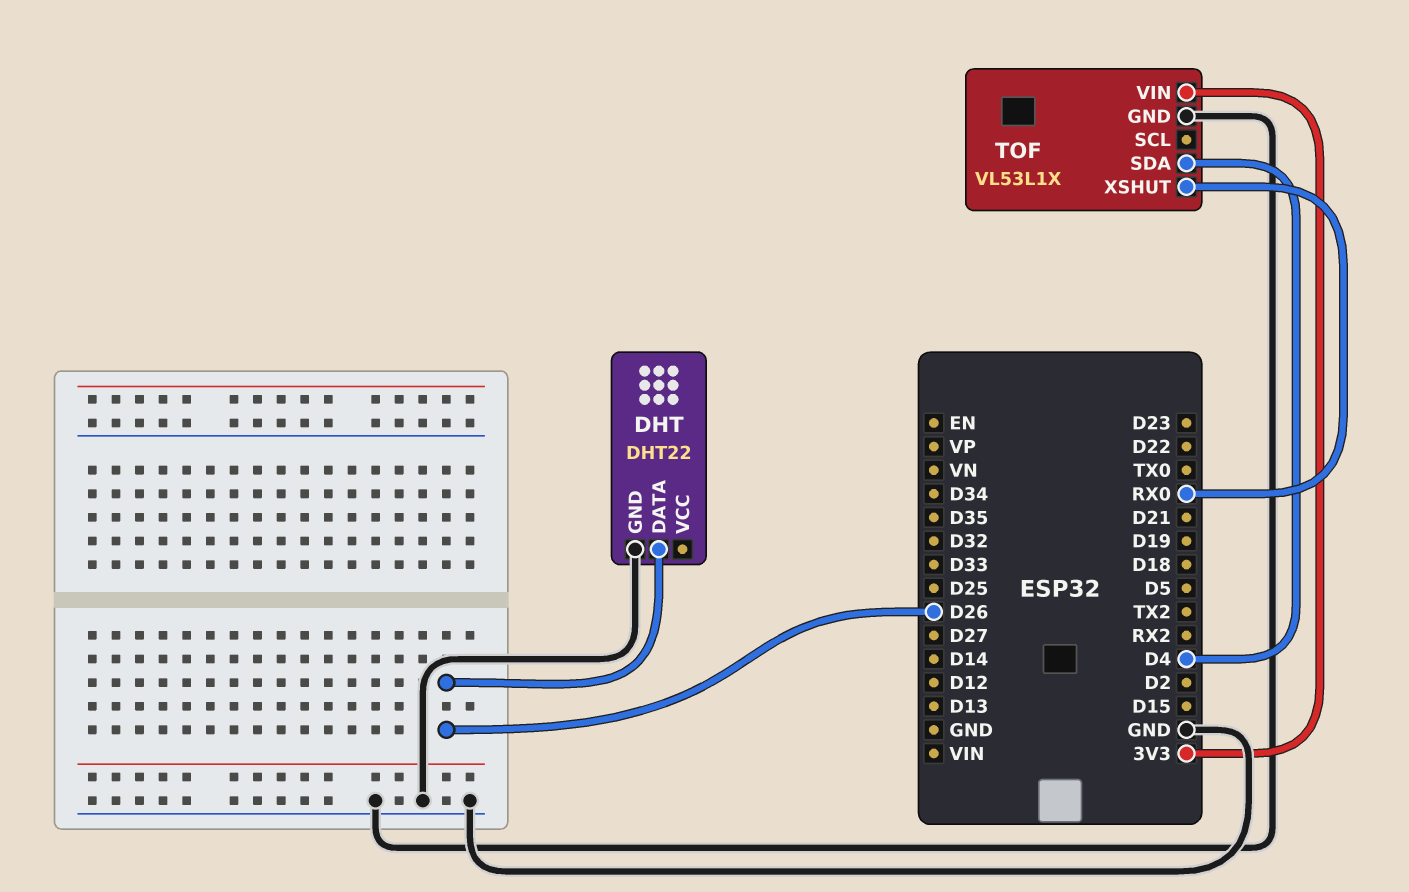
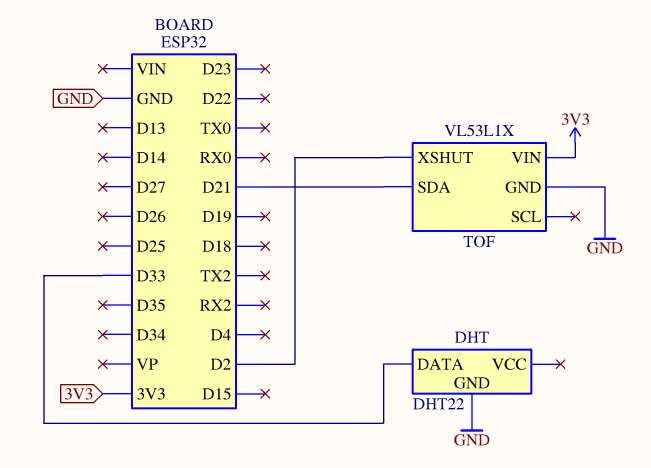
DHT pin DATA: D26 -> D33
TOF pin SDA: D4 -> D21
TOF pin XSHUT: RX0 -> D2

